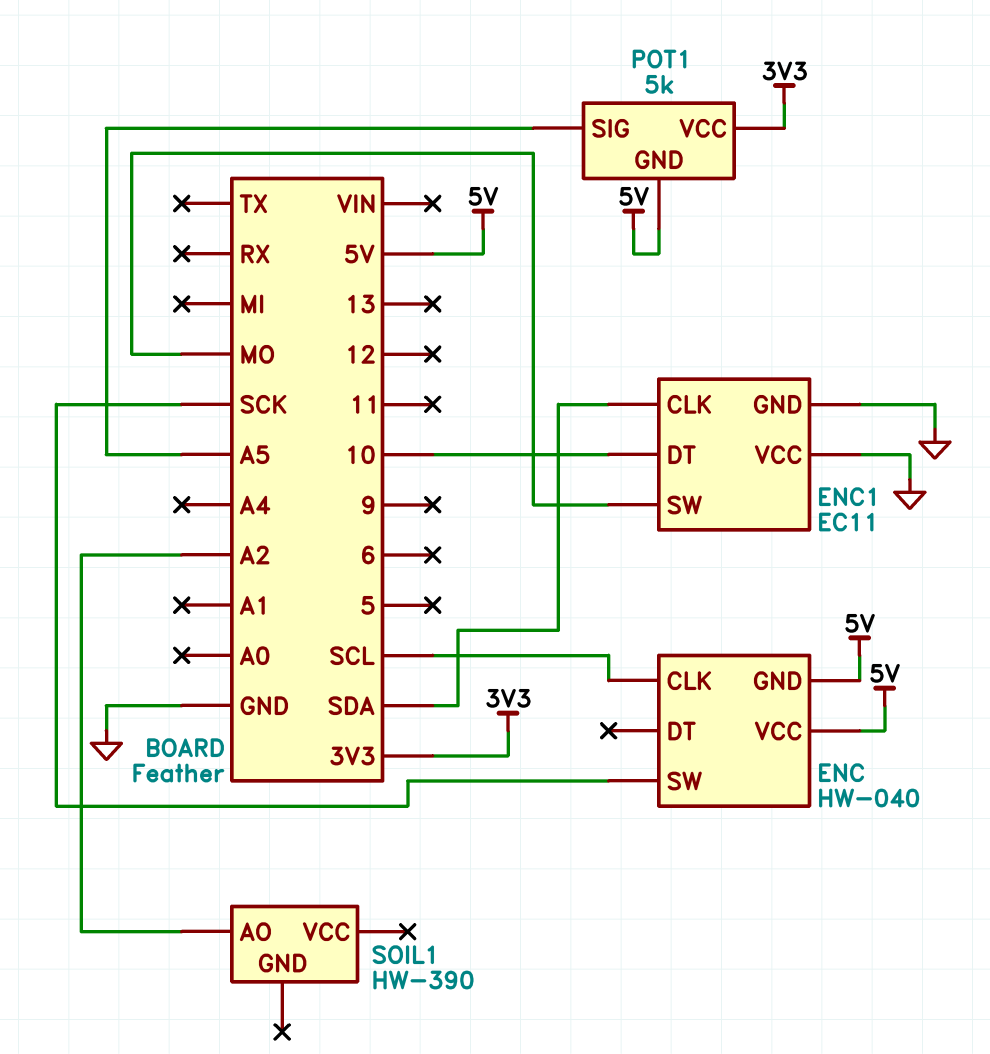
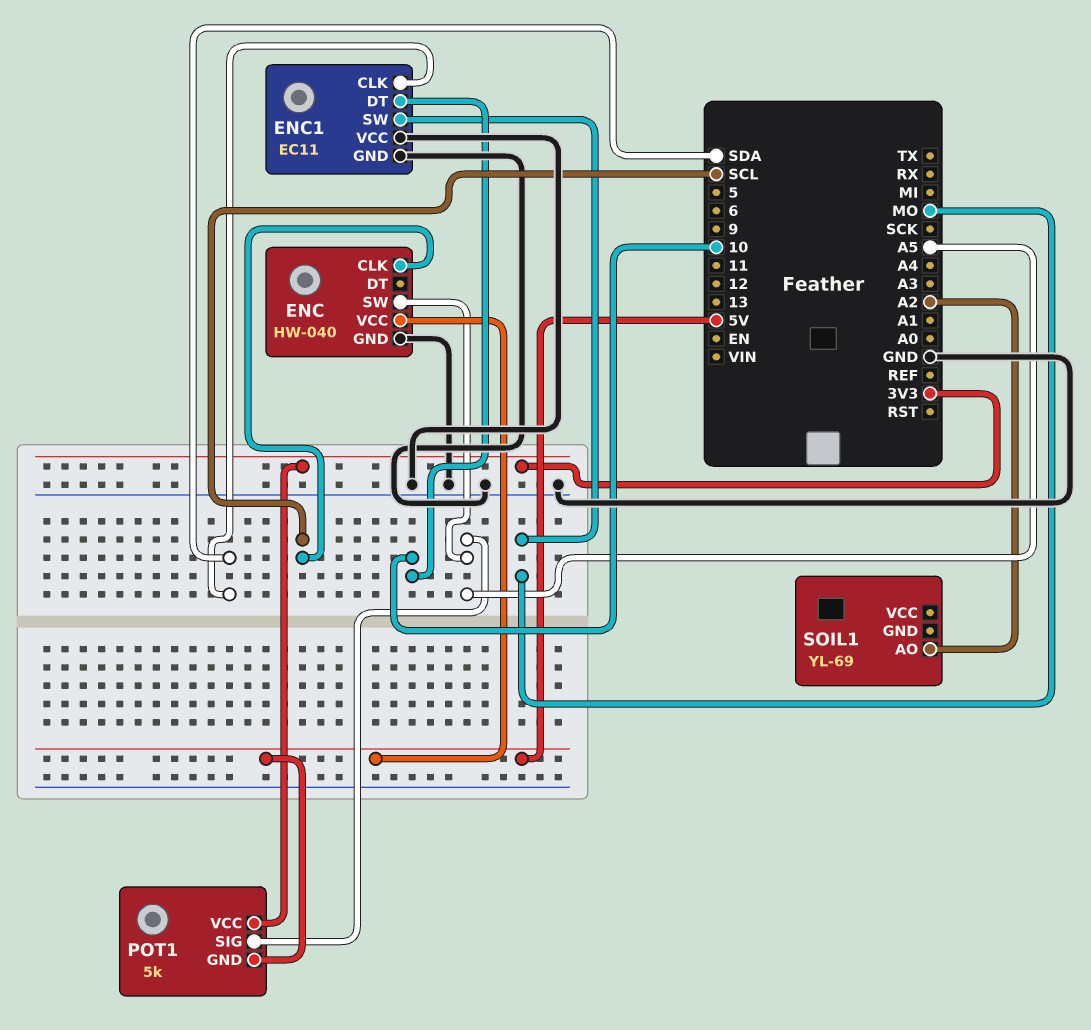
ENC pin GND: 5V -> GND
ENC pin SW: SCK -> A5
SOIL1: HW-390 -> YL-69

